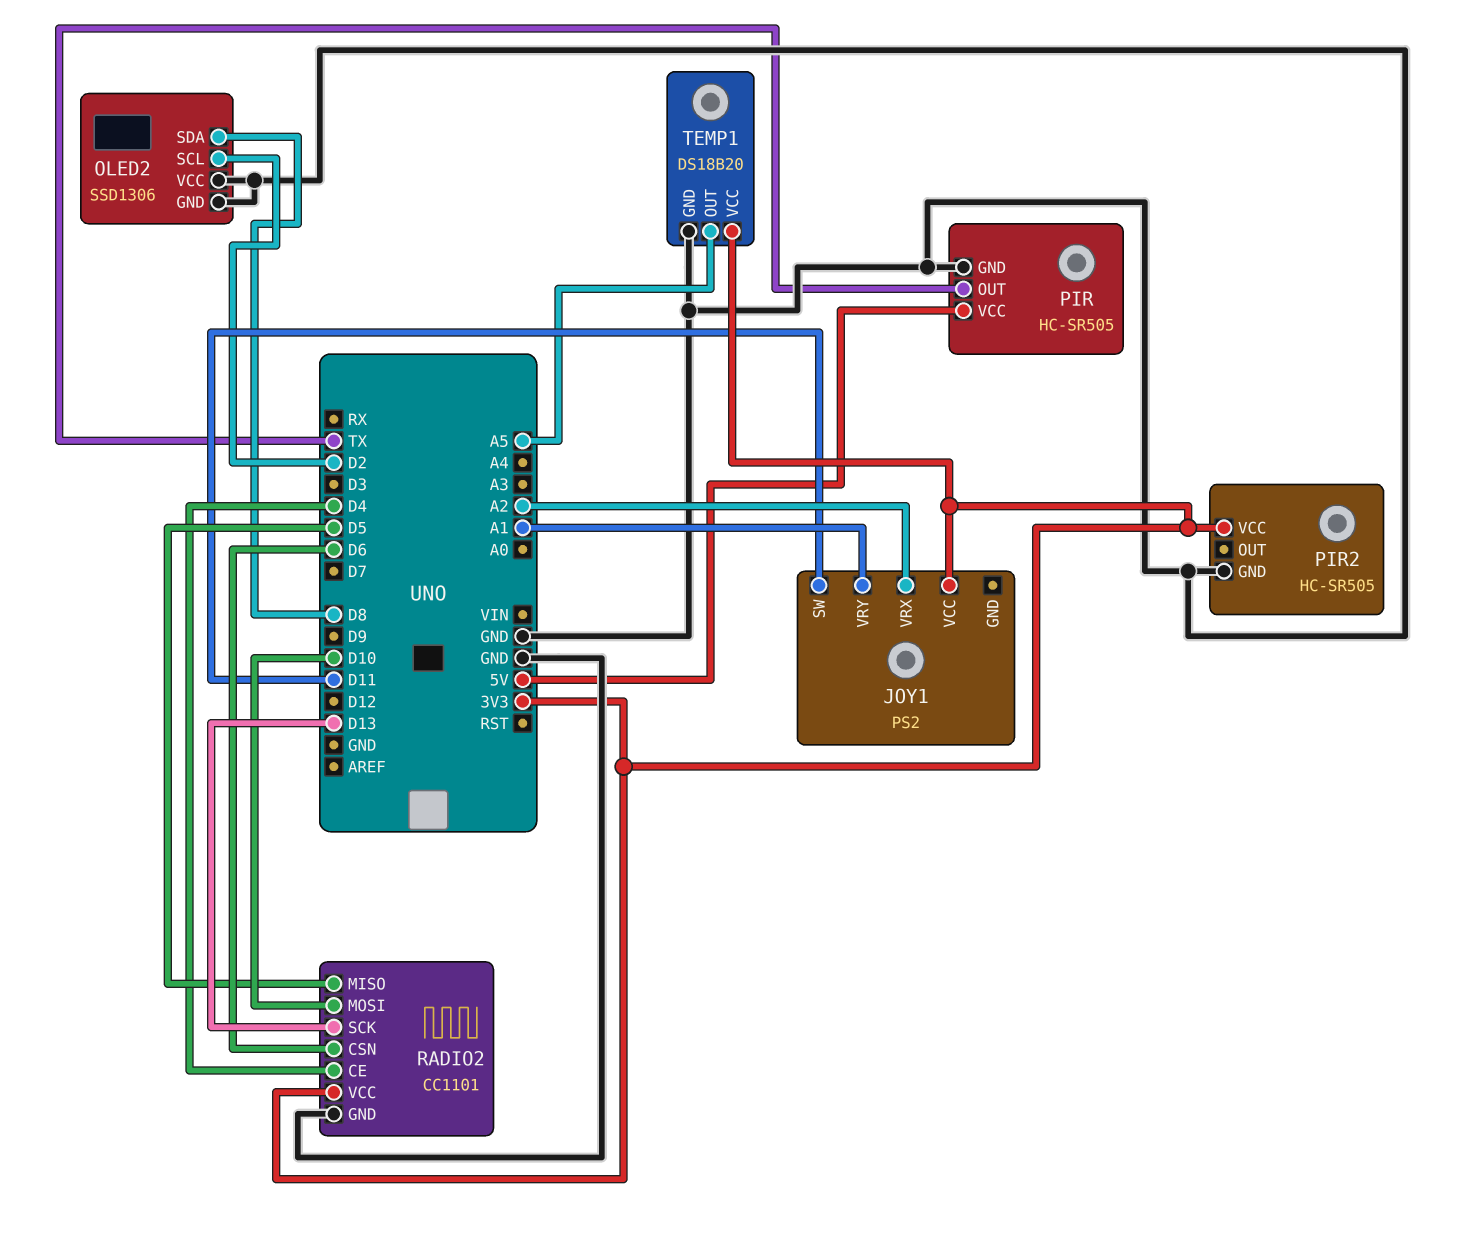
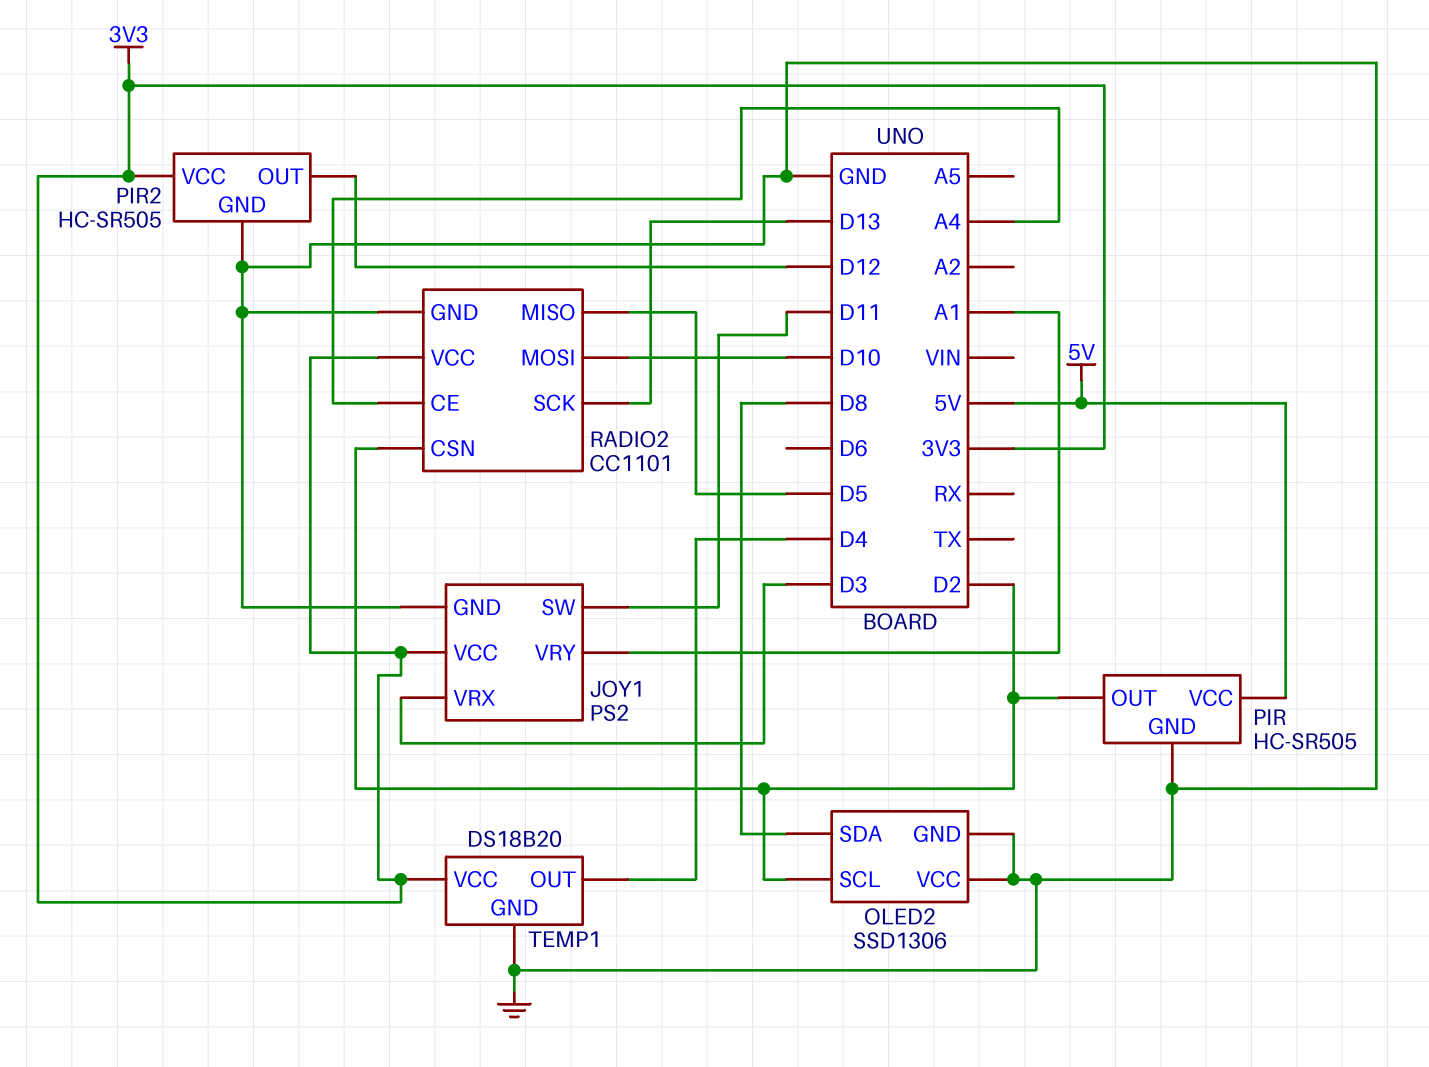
JOY1 pin GND: none -> GND
JOY1 pin VRX: A2 -> D3
PIR pin OUT: TX -> D2
PIR2 pin OUT: none -> D12
RADIO2 pin CE: D4 -> A4
RADIO2 pin CSN: D6 -> D2
TEMP1 pin OUT: A5 -> D4

